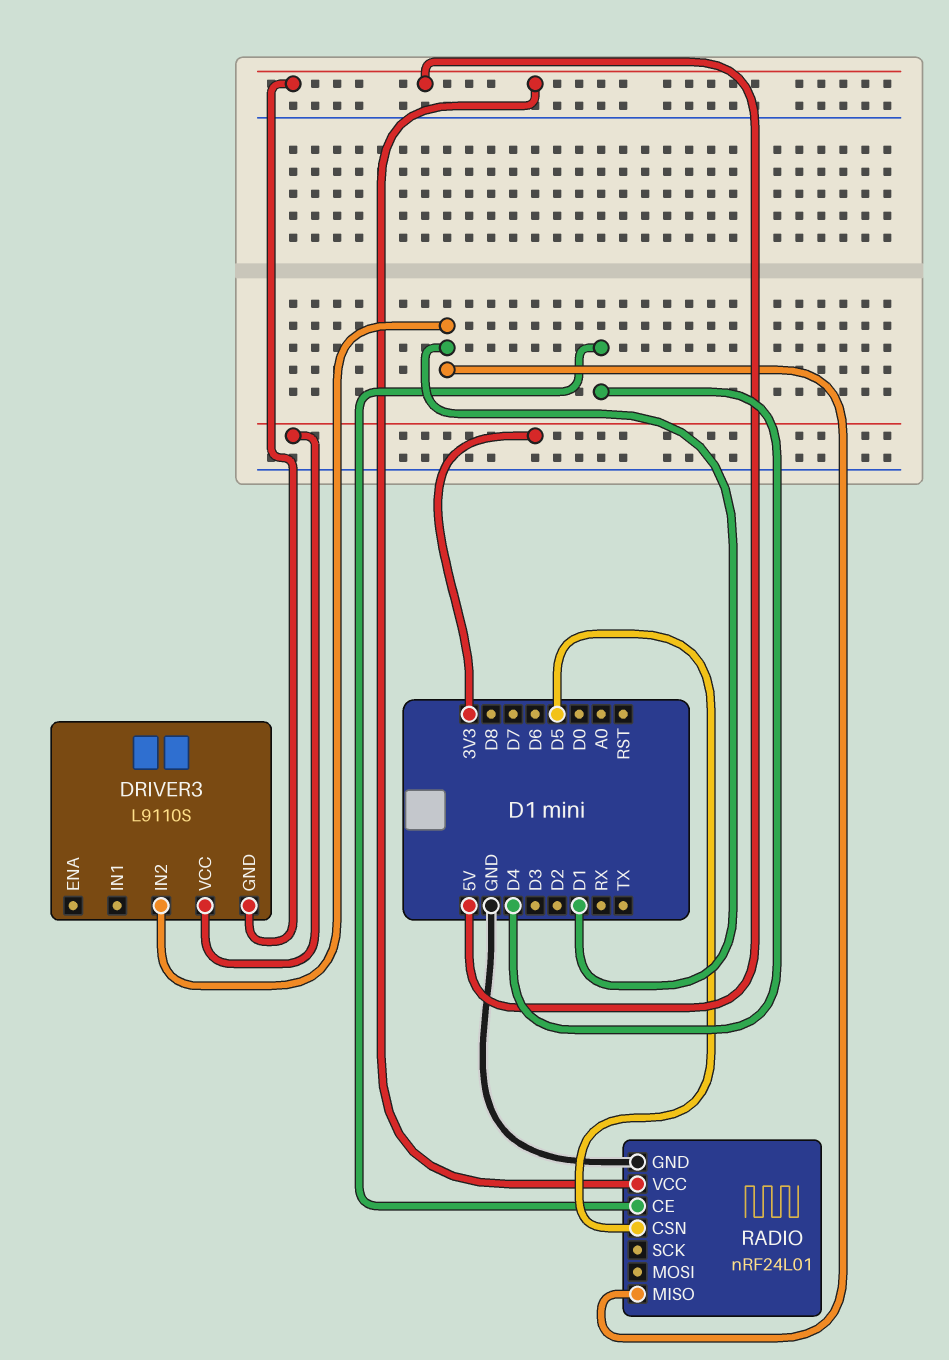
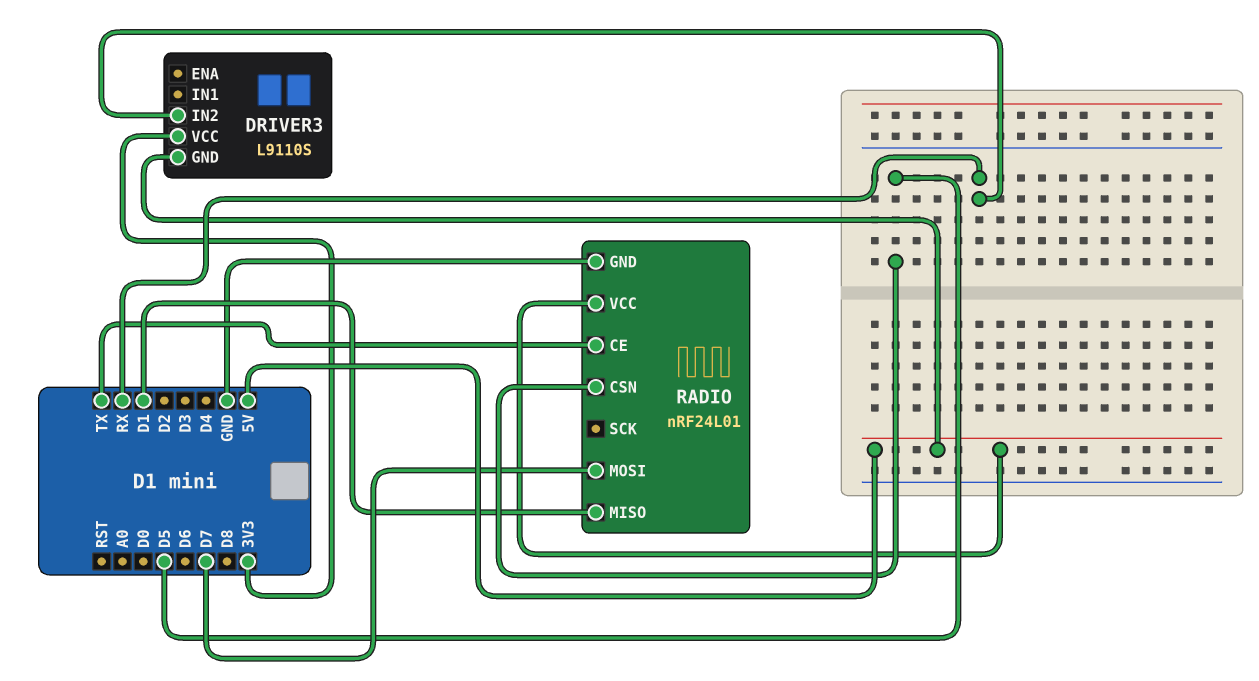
DRIVER3 pin IN2: D1 -> RX
RADIO pin CE: D4 -> TX
RADIO pin MOSI: none -> D7

